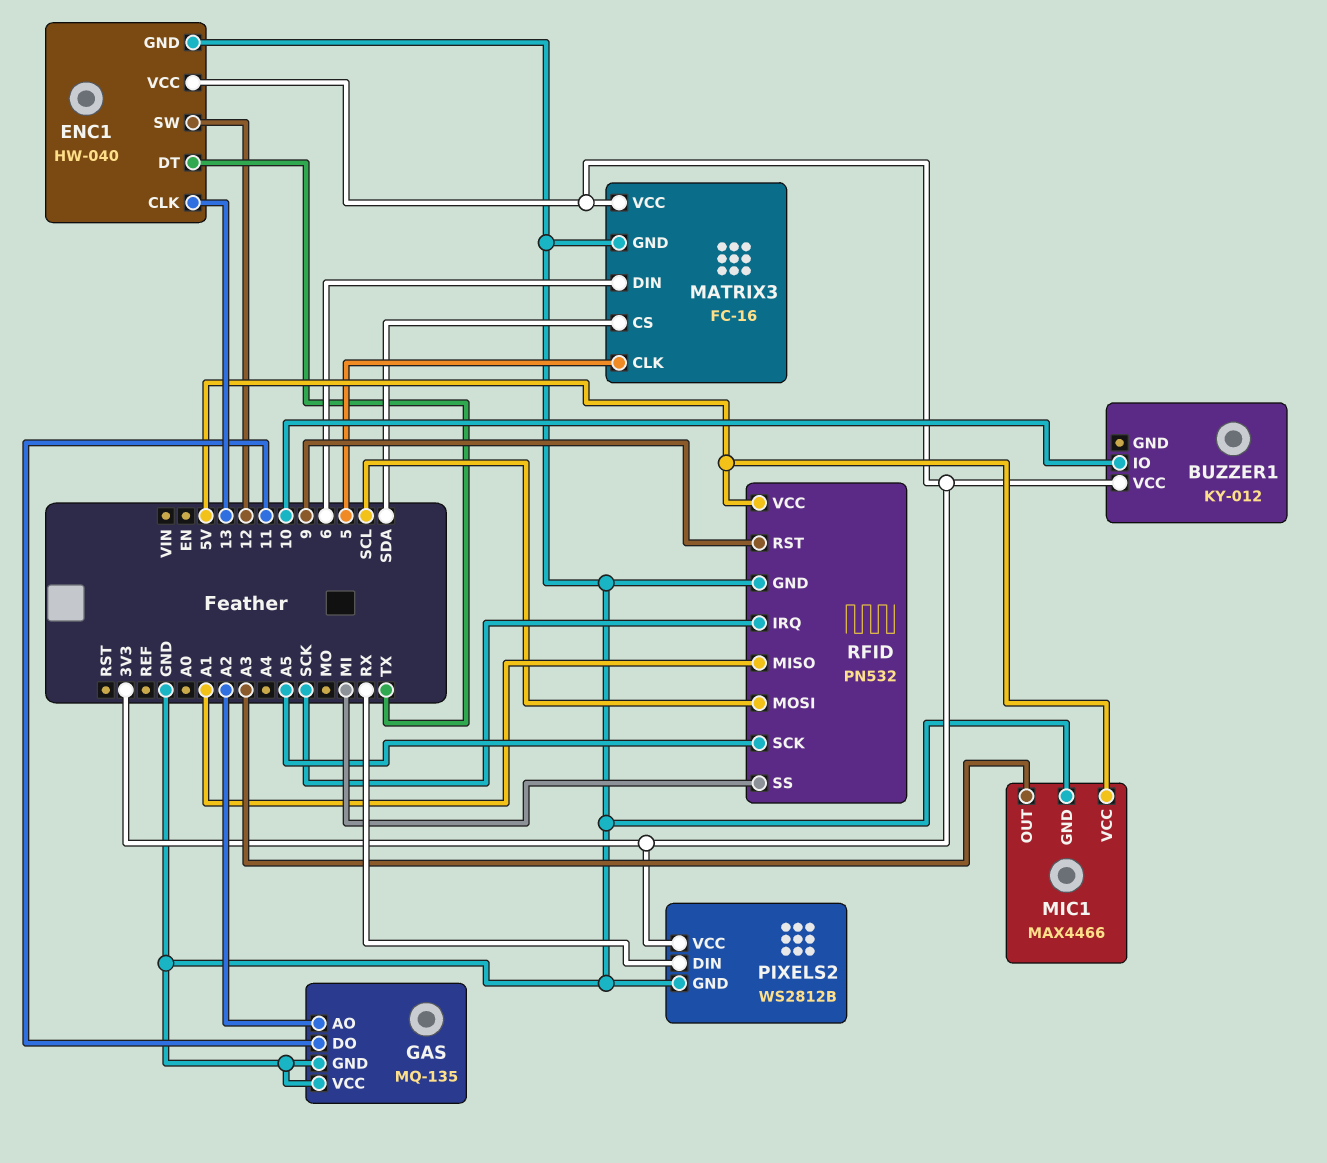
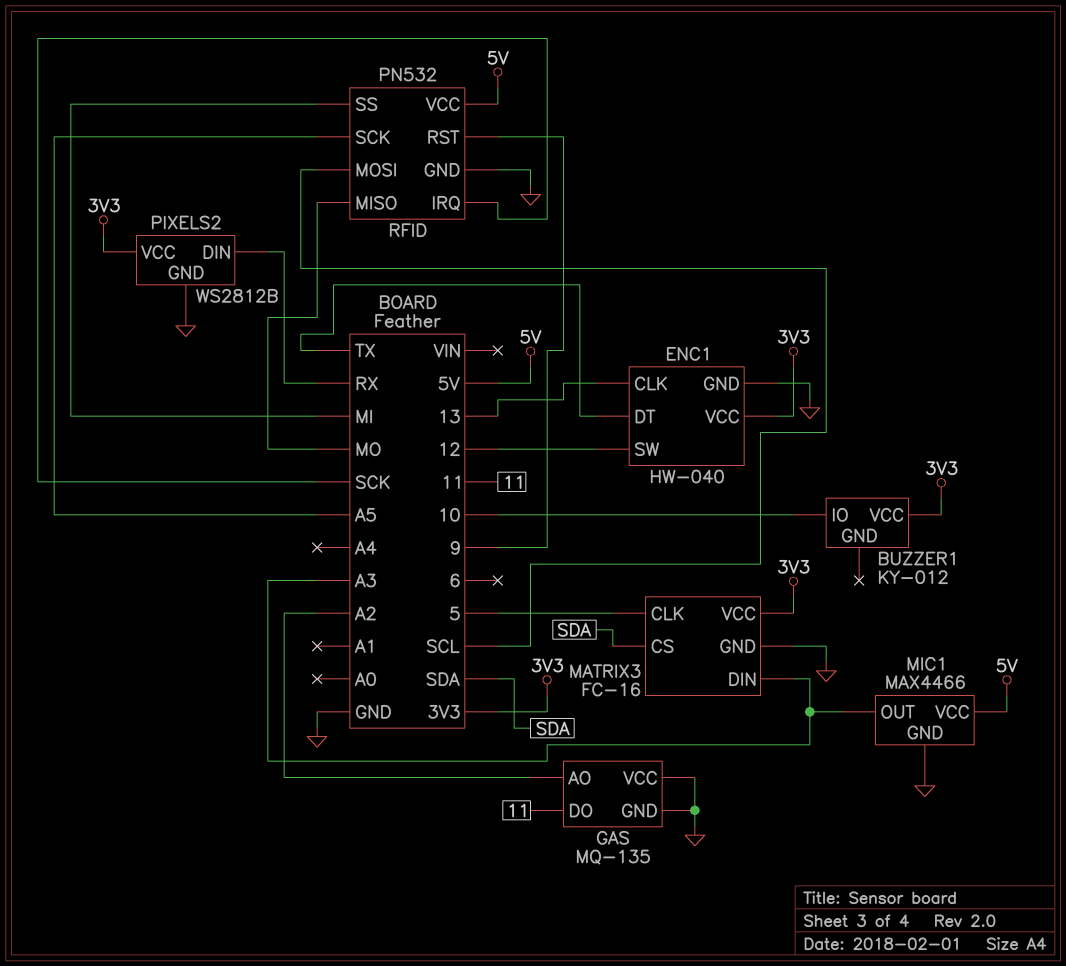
MATRIX3 pin DIN: 6 -> A3
RFID pin MISO: A1 -> MO

